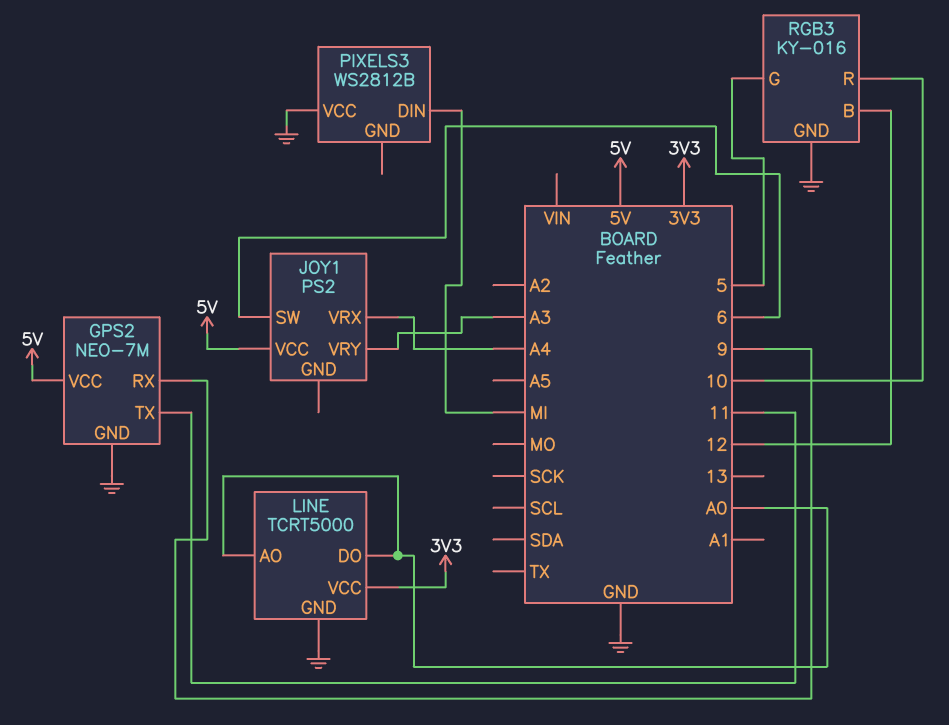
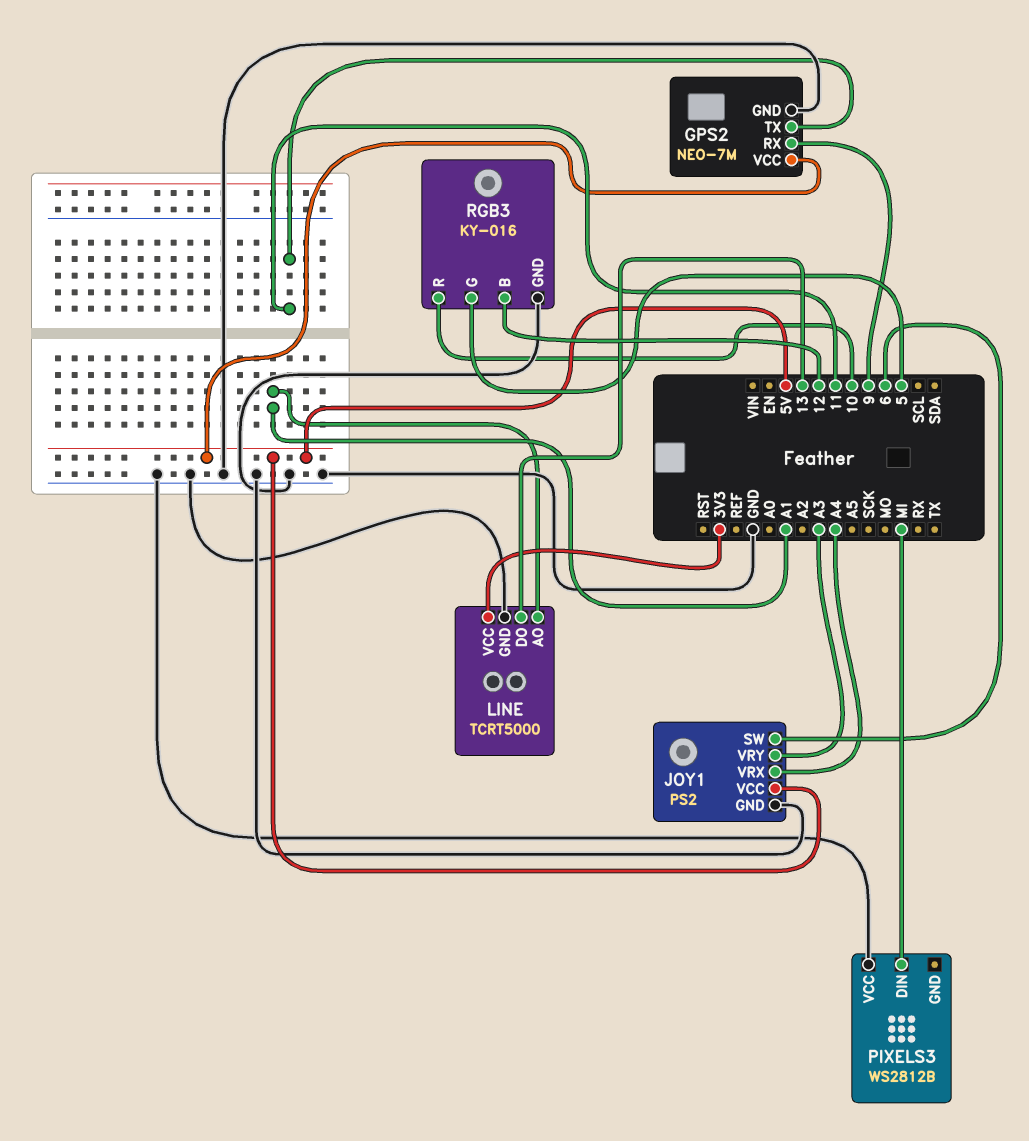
JOY1 pin GND: none -> GND
LINE pin AO: A0 -> A1
LINE pin DO: A0 -> 13

